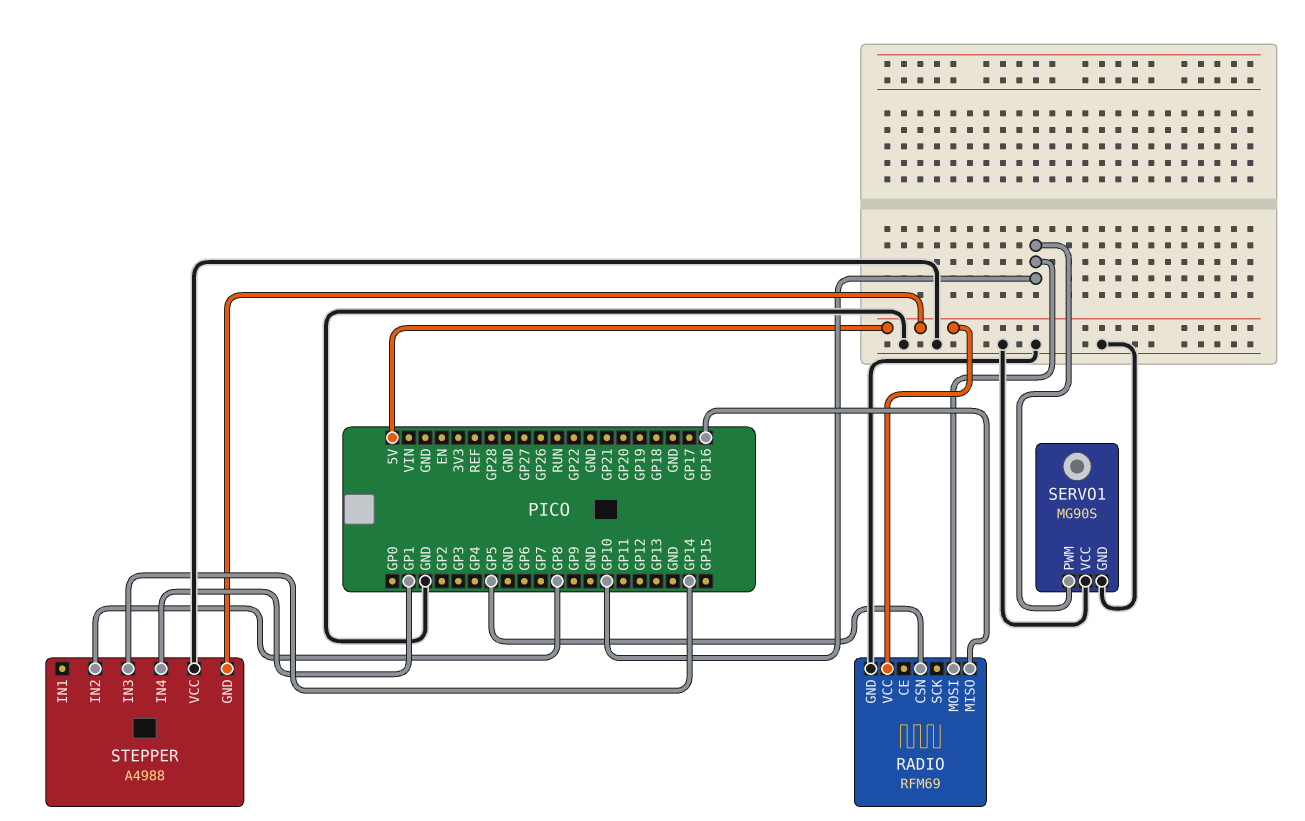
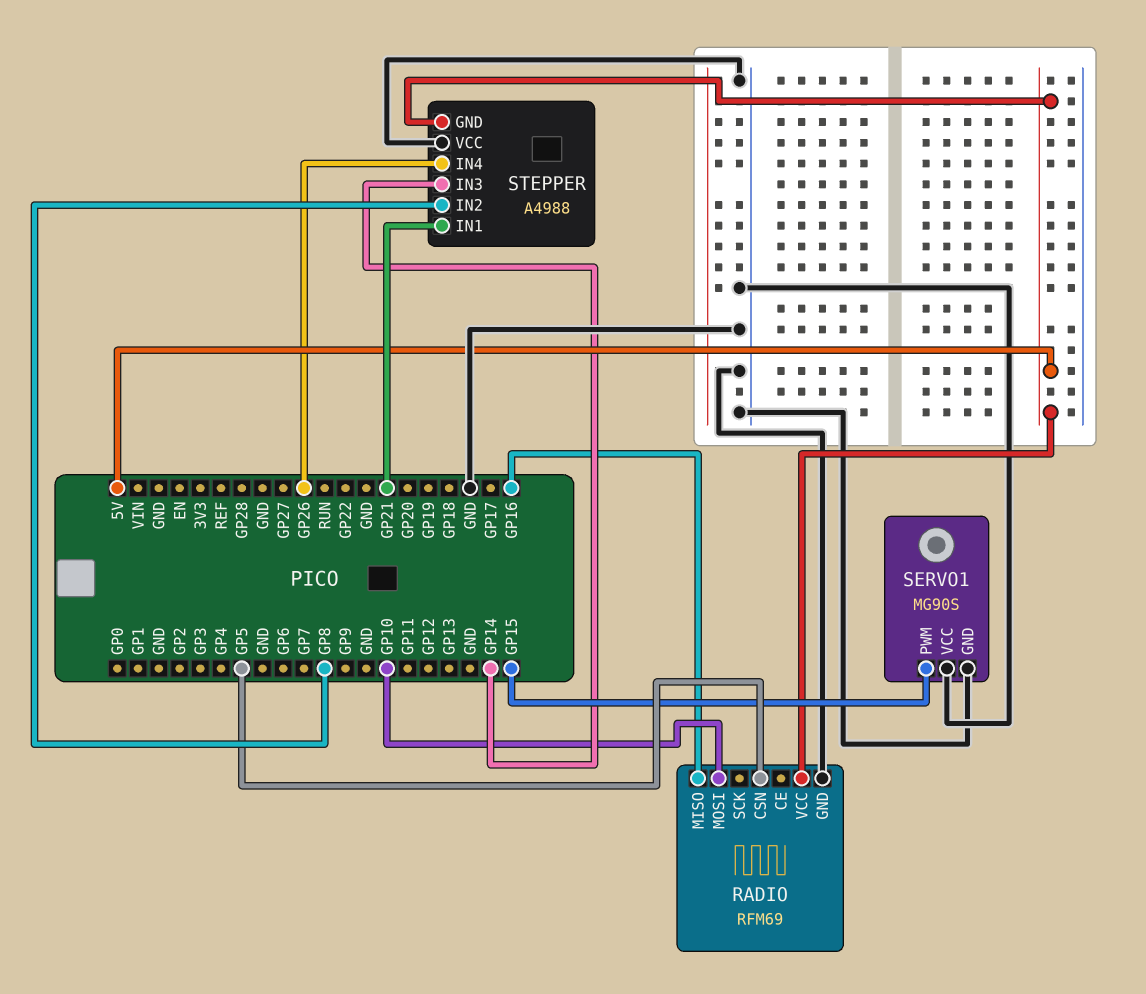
SERVO1 pin PWM: GP10 -> GP15
STEPPER pin IN1: none -> GP21
STEPPER pin IN4: GP1 -> GP26

